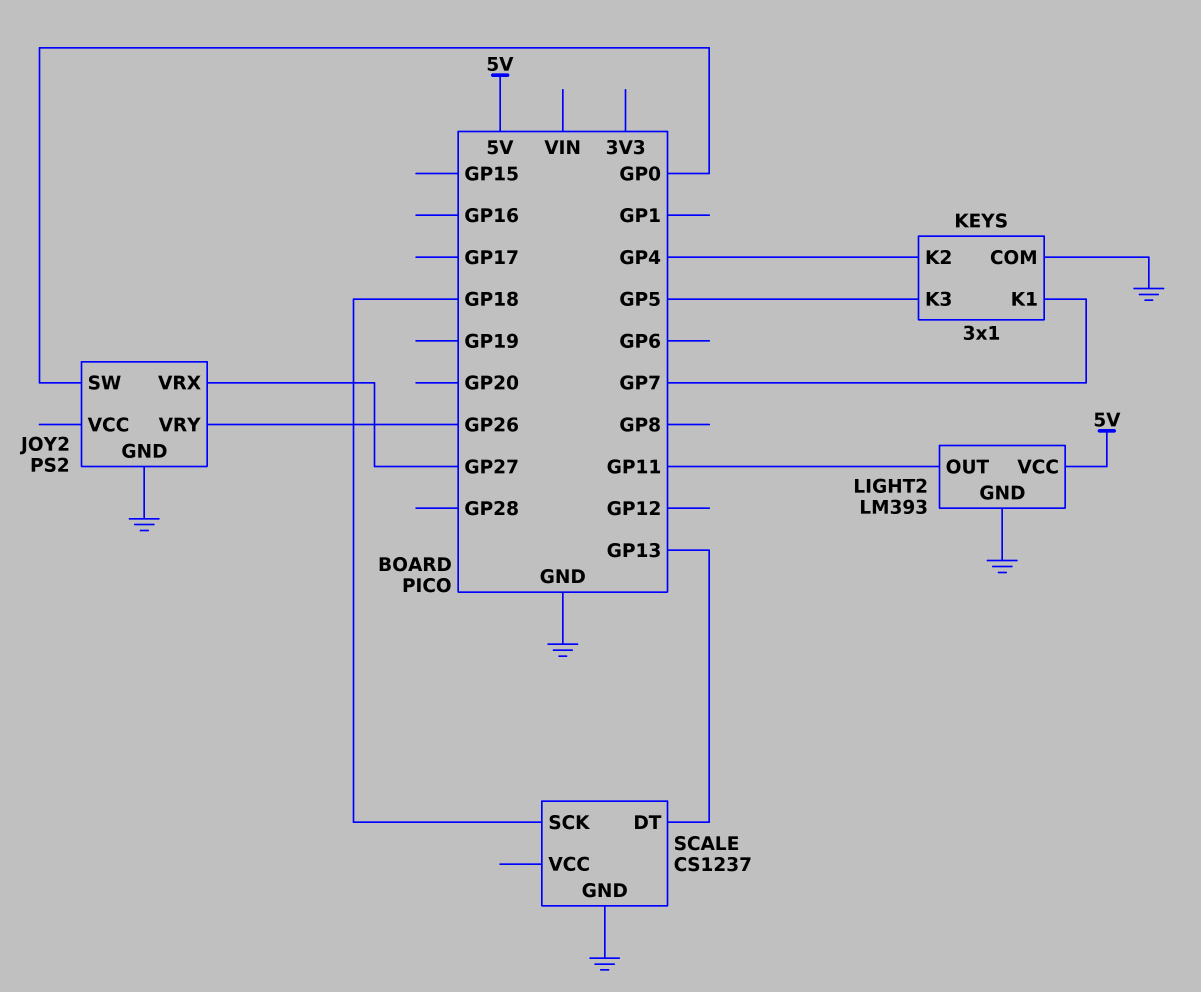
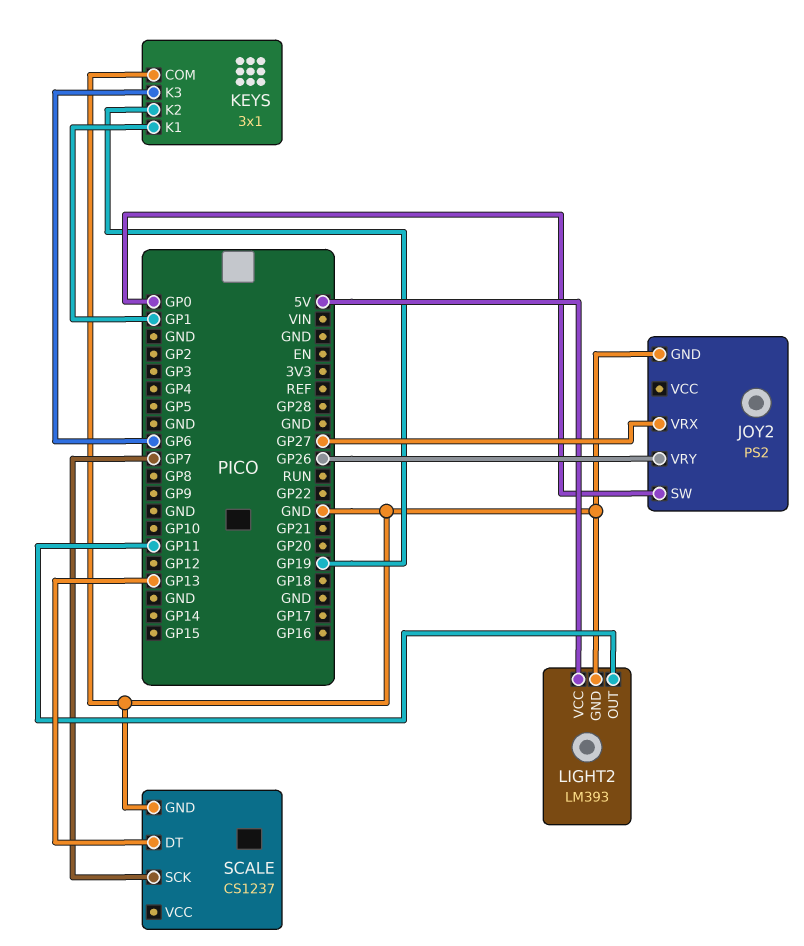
KEYS pin K1: GP7 -> GP1
KEYS pin K2: GP4 -> GP19
KEYS pin K3: GP5 -> GP6
SCALE pin SCK: GP18 -> GP7

